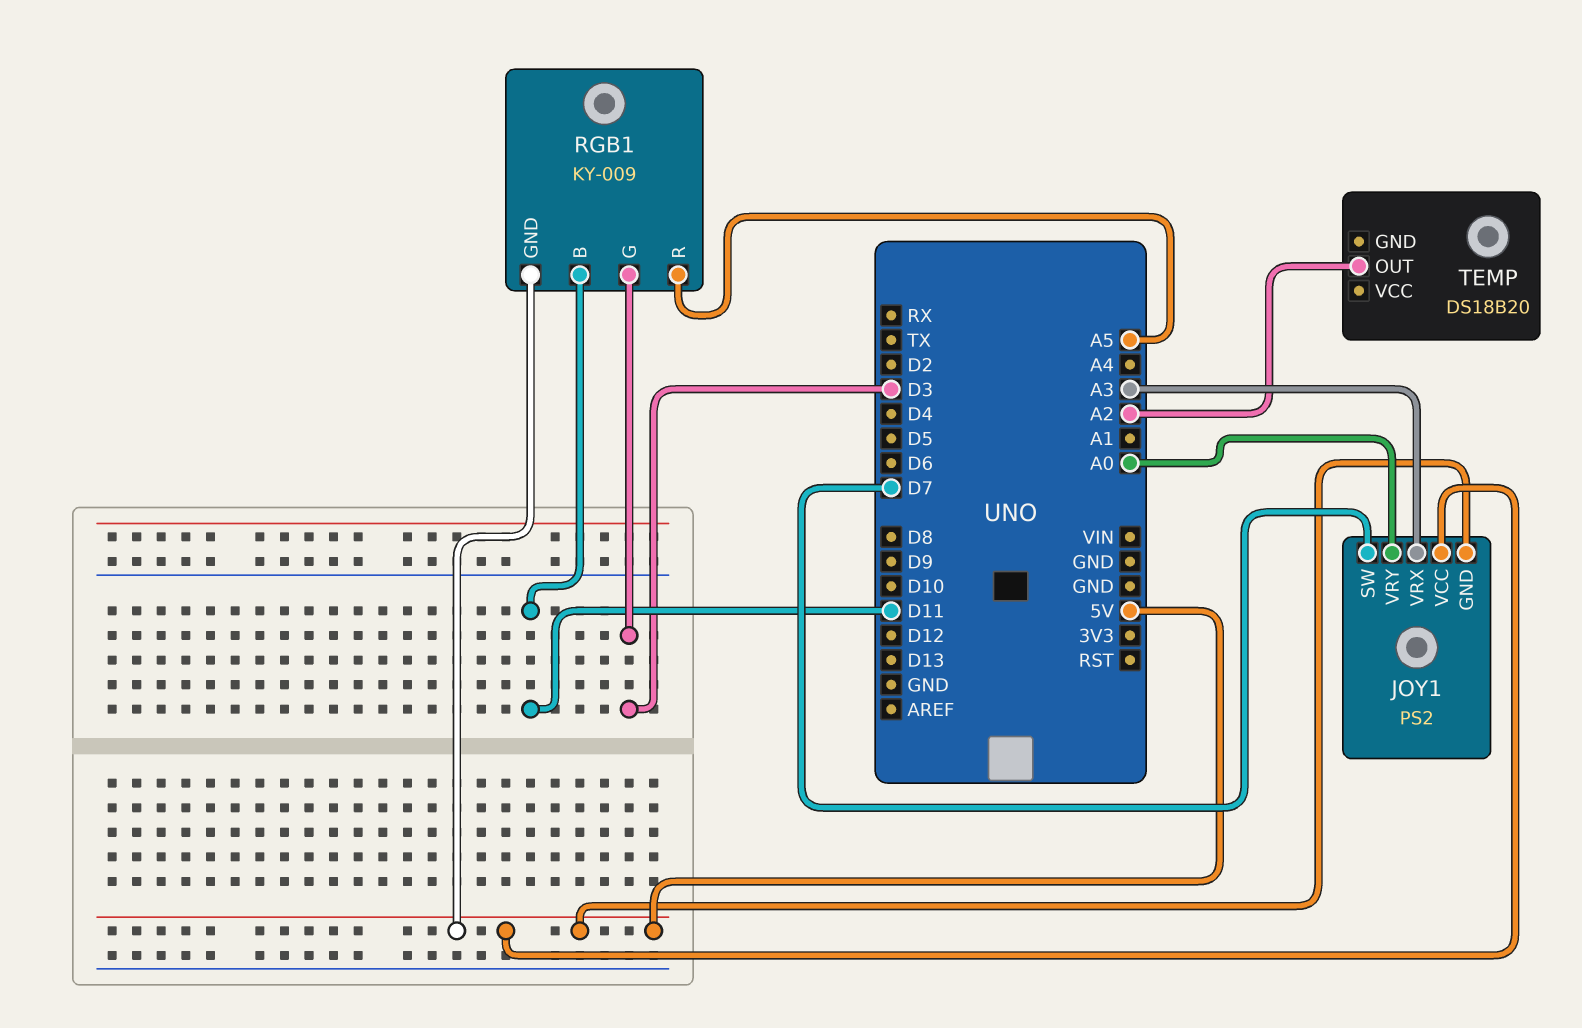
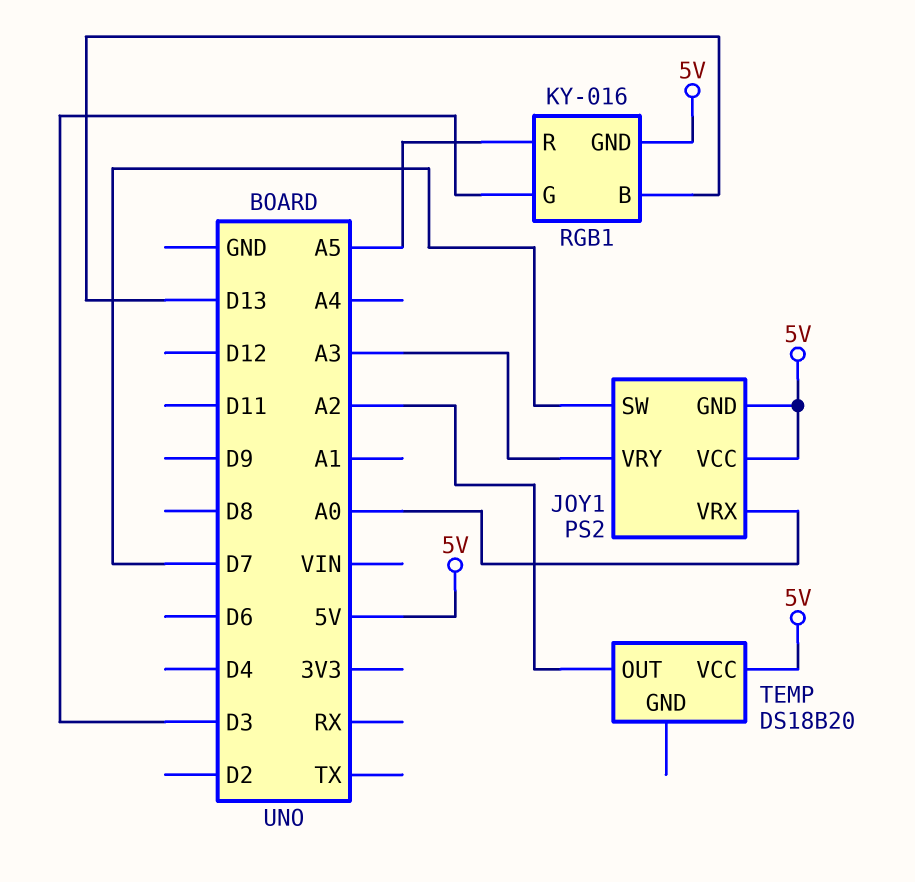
JOY1 pin VRX: A3 -> A0
JOY1 pin VRY: A0 -> A3
RGB1: KY-009 -> KY-016
RGB1 pin B: D11 -> D13
TEMP pin VCC: none -> 5V

